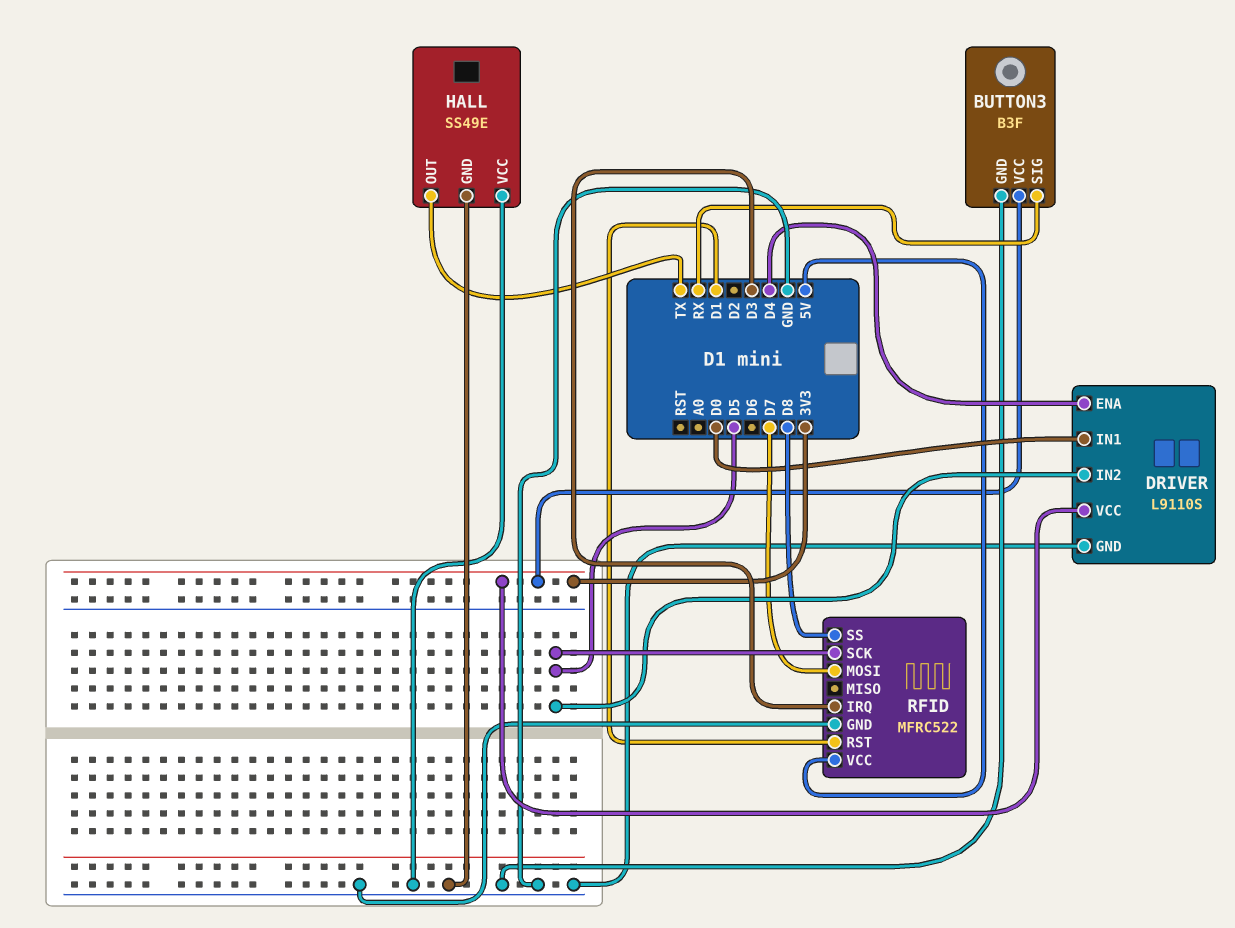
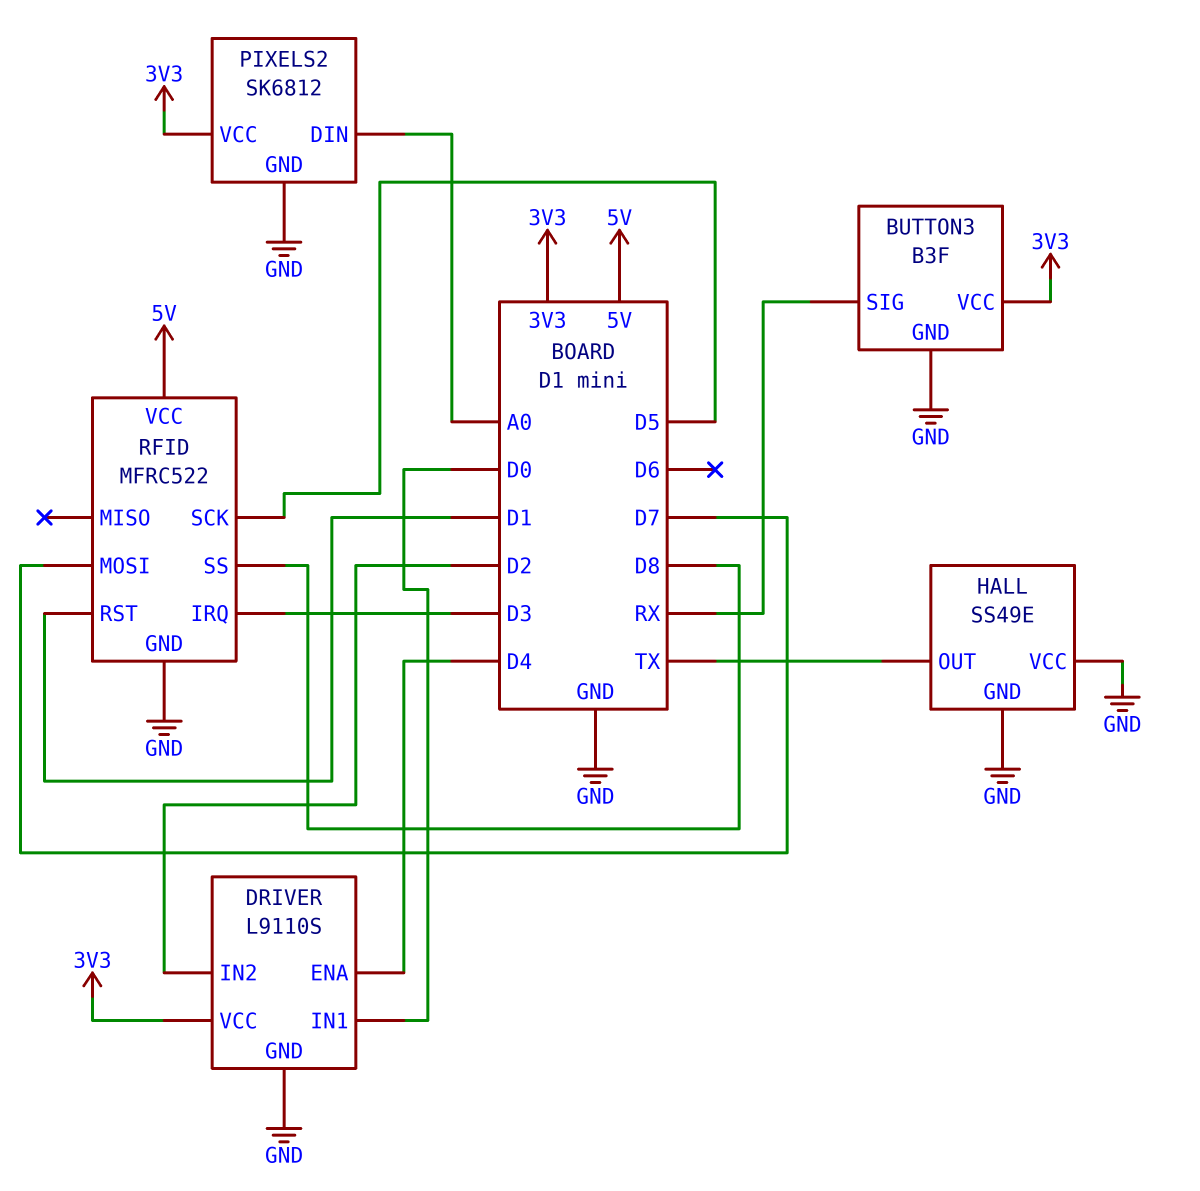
DRIVER pin IN2: D5 -> D2
PIXELS2: none -> SK6812
PIXELS2 pin DIN: none -> A0
PIXELS2 pin GND: none -> GND
PIXELS2 pin VCC: none -> 3V3

